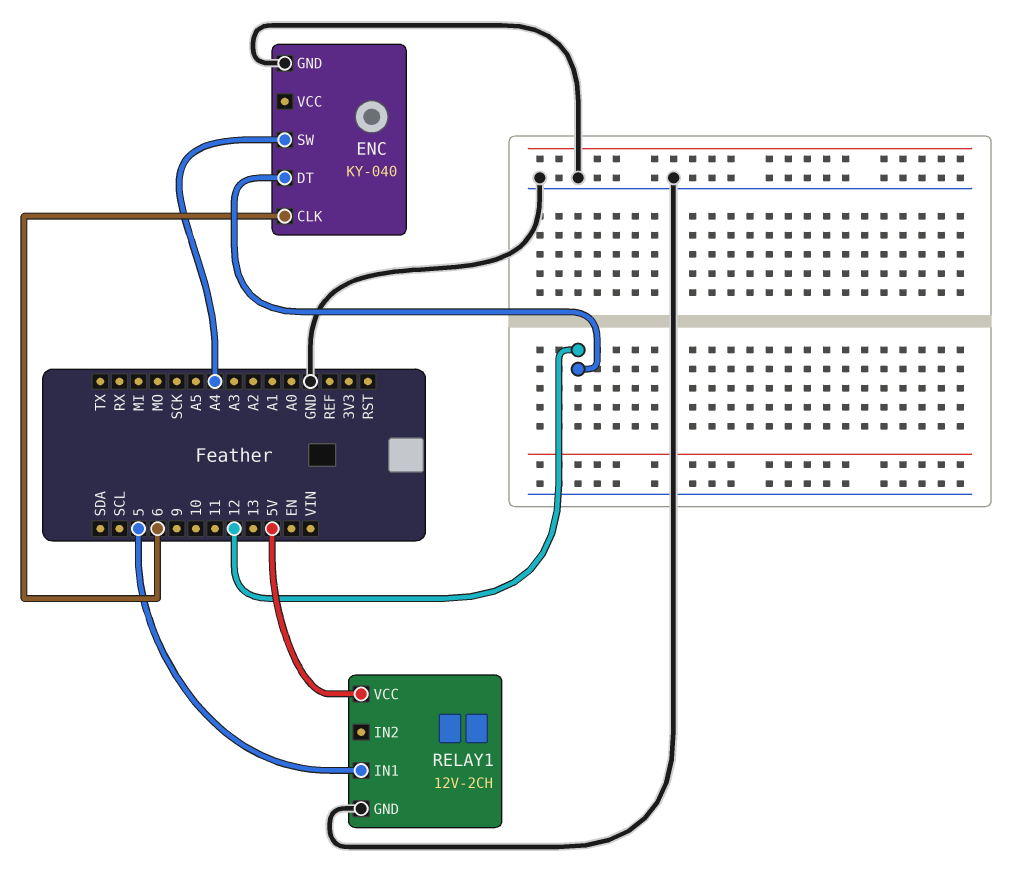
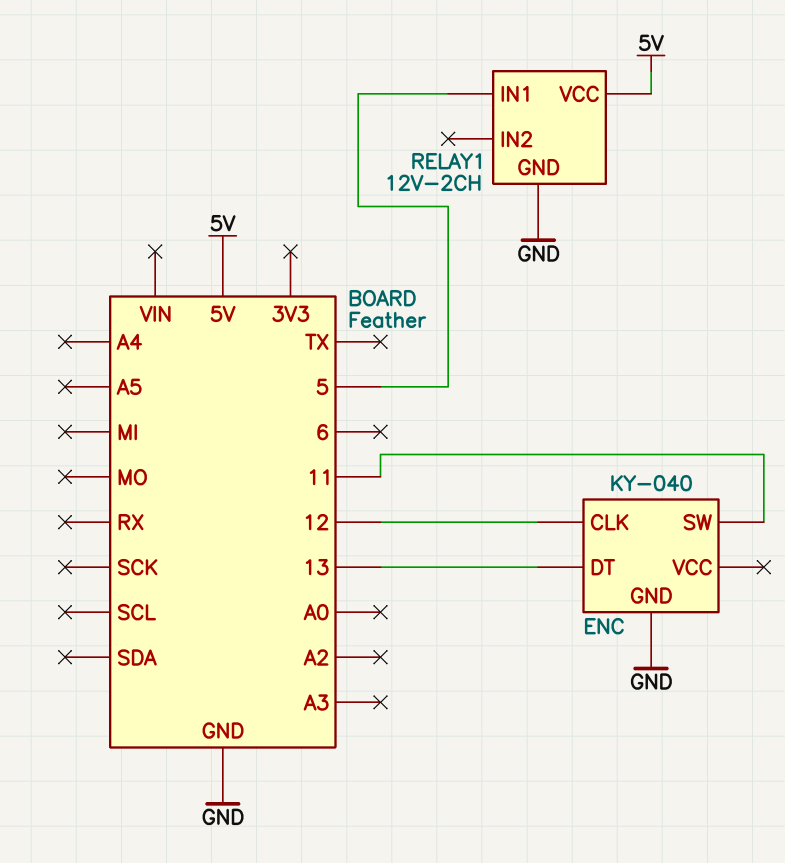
ENC pin CLK: 6 -> 12
ENC pin DT: 12 -> 13
ENC pin SW: A4 -> 11

